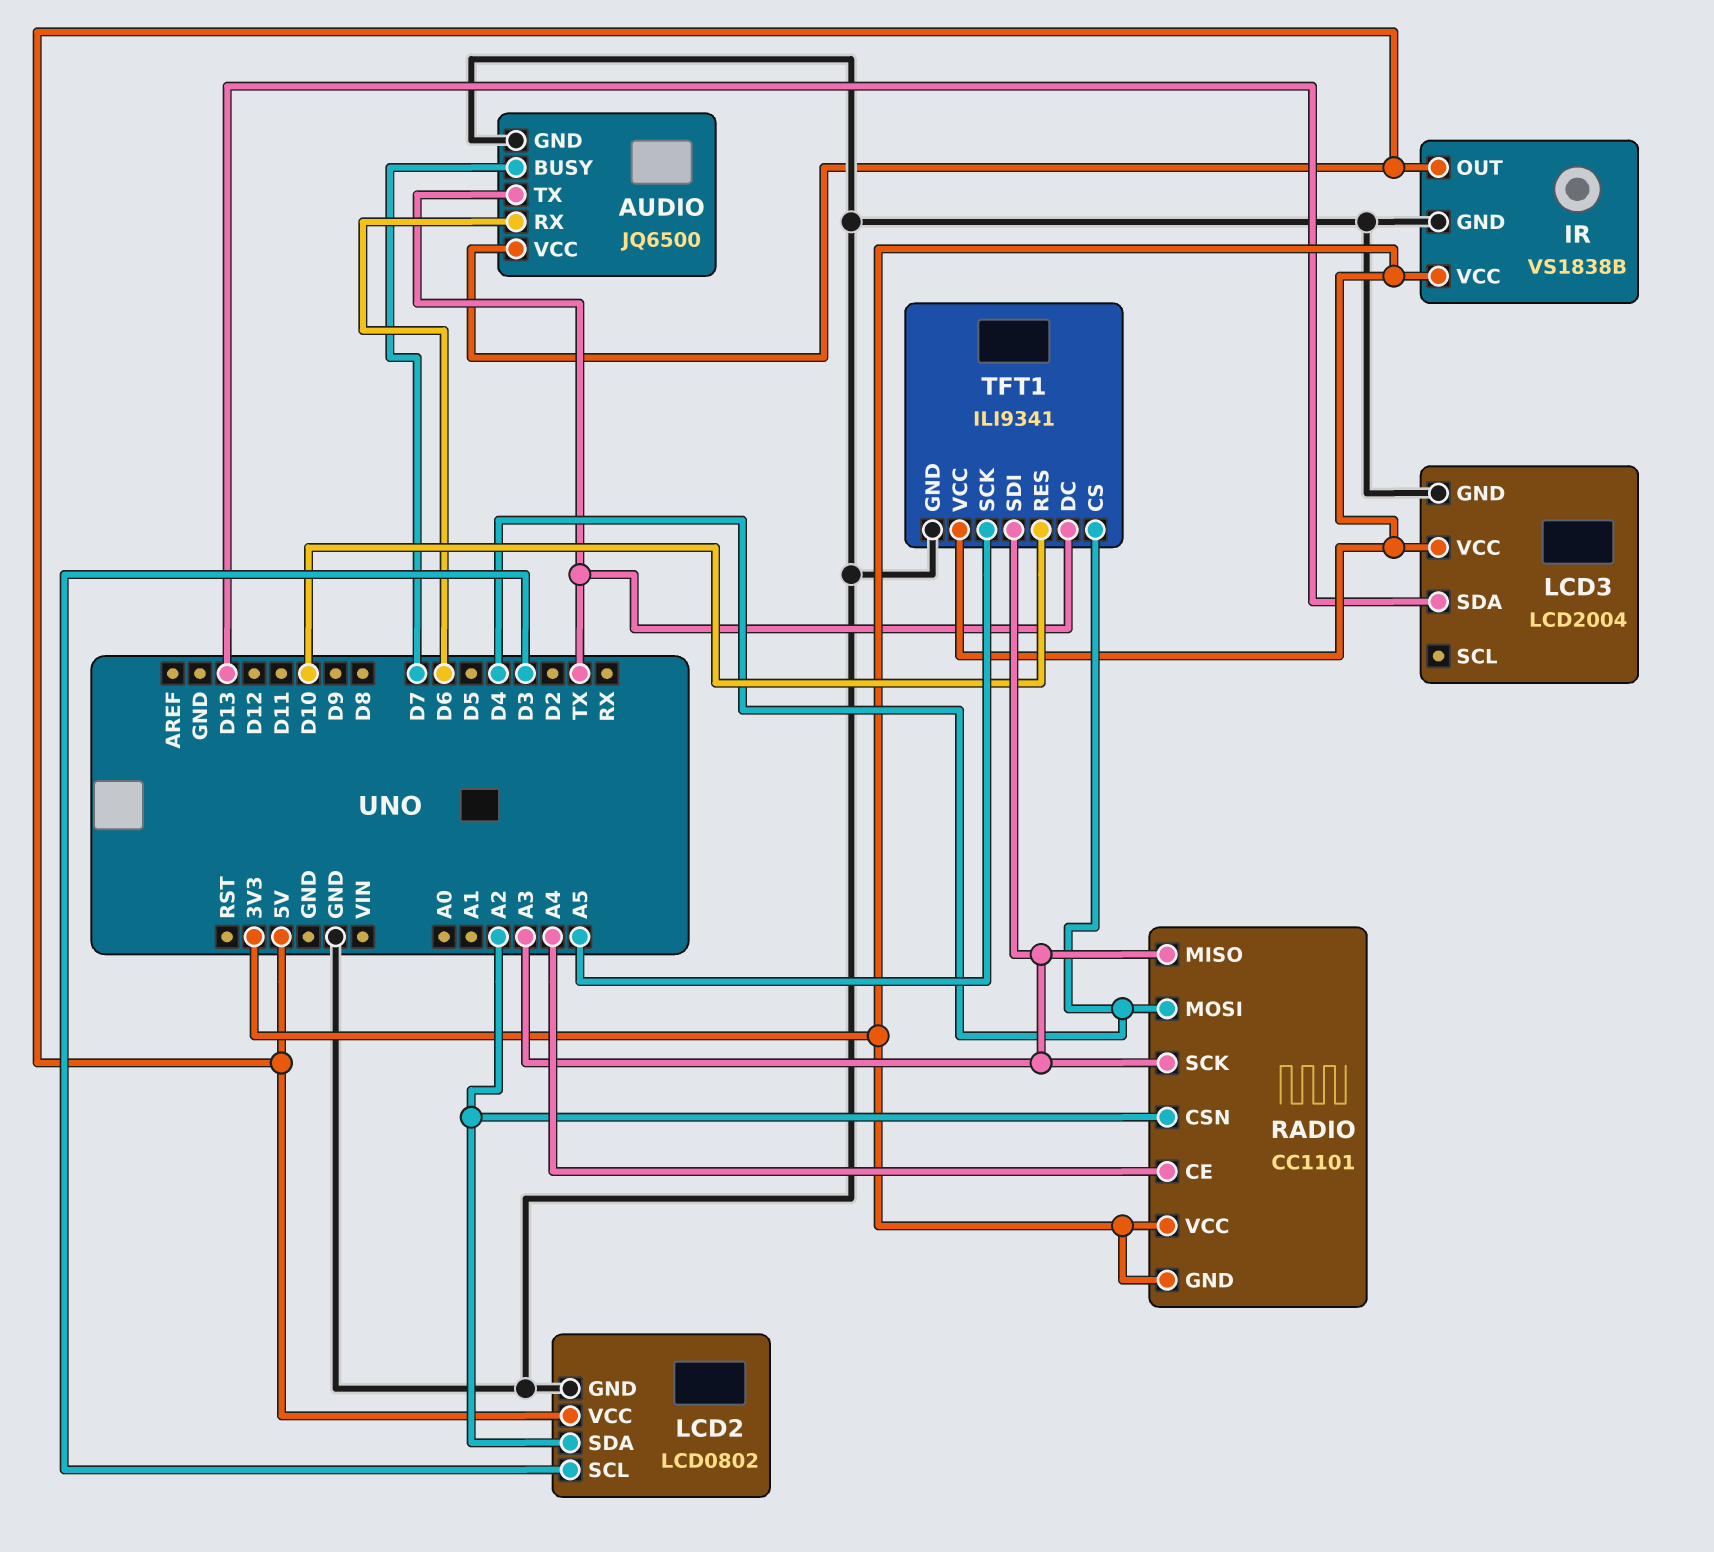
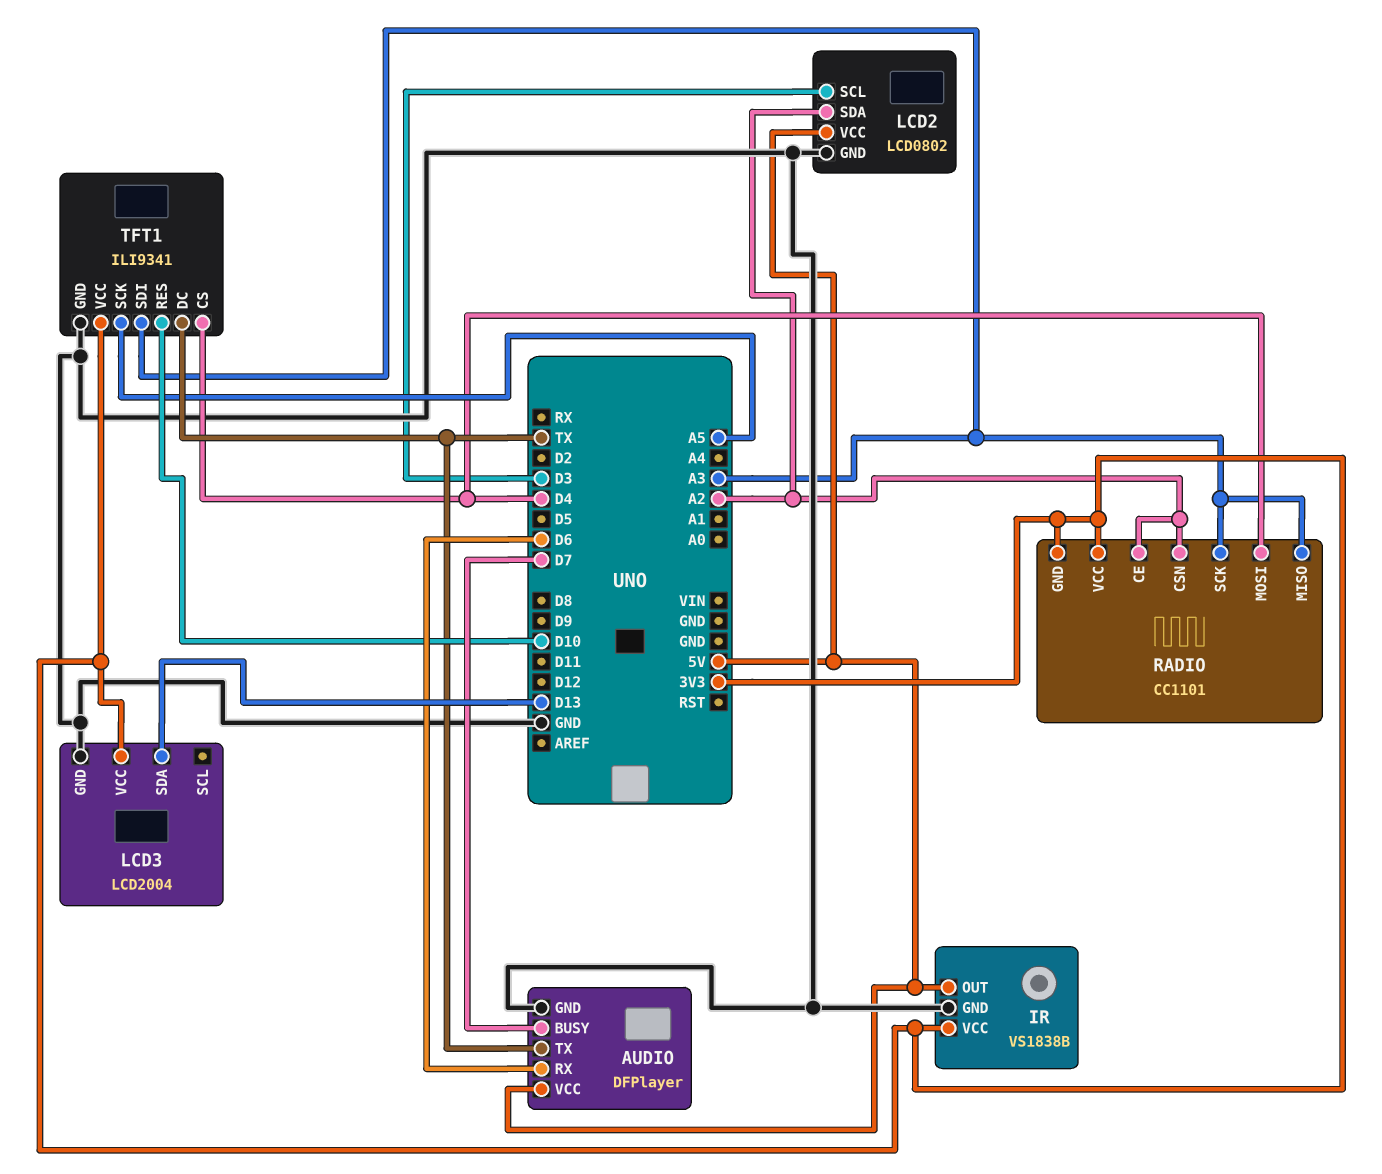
AUDIO: JQ6500 -> DFPlayer
RADIO pin CE: A4 -> A2

